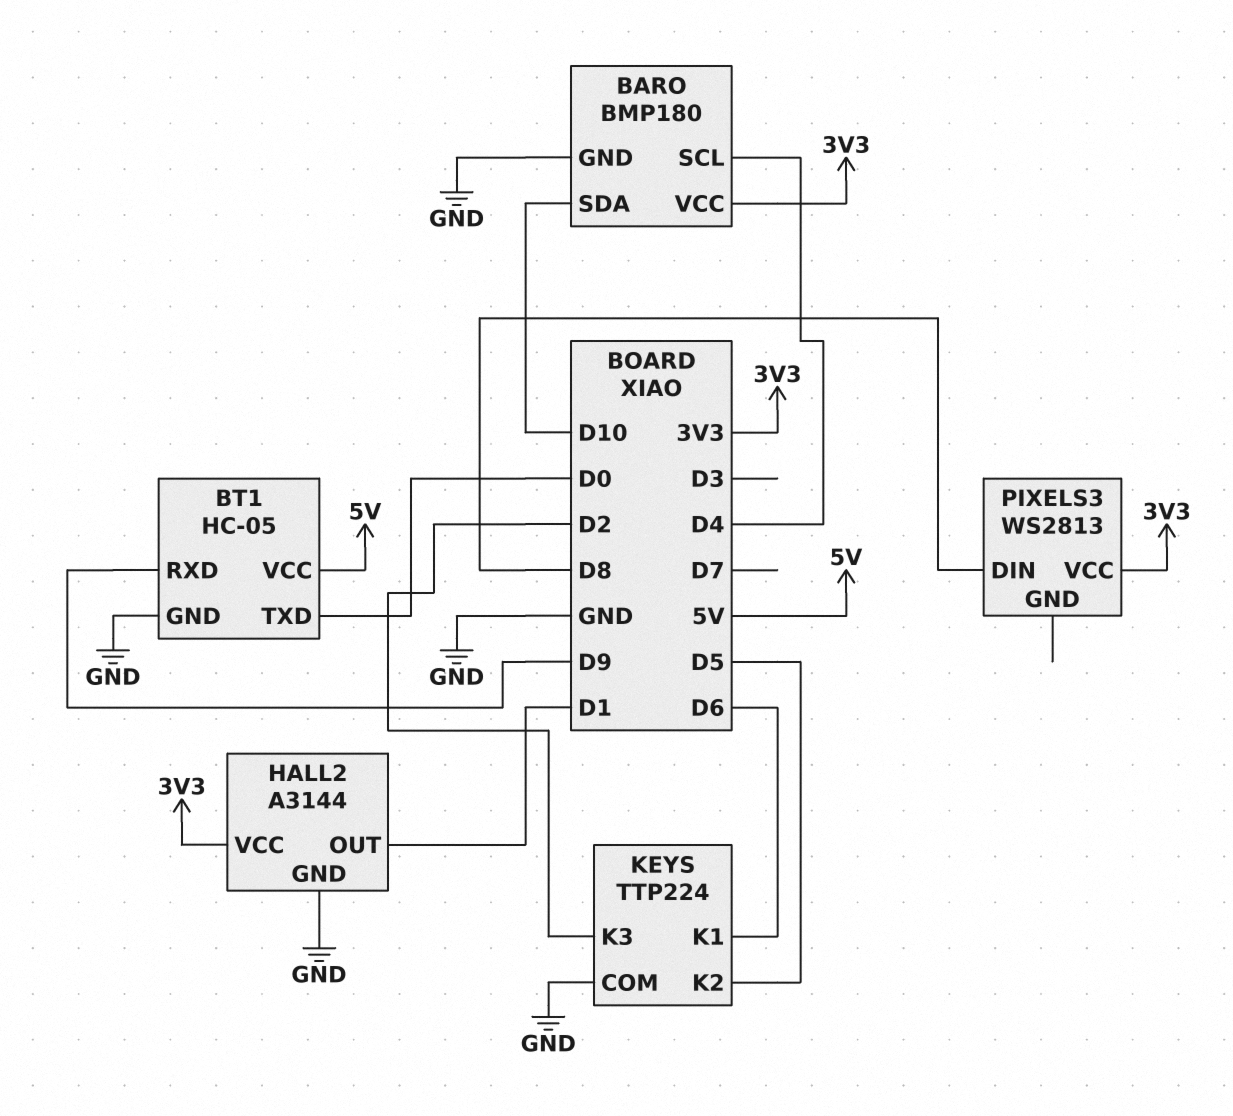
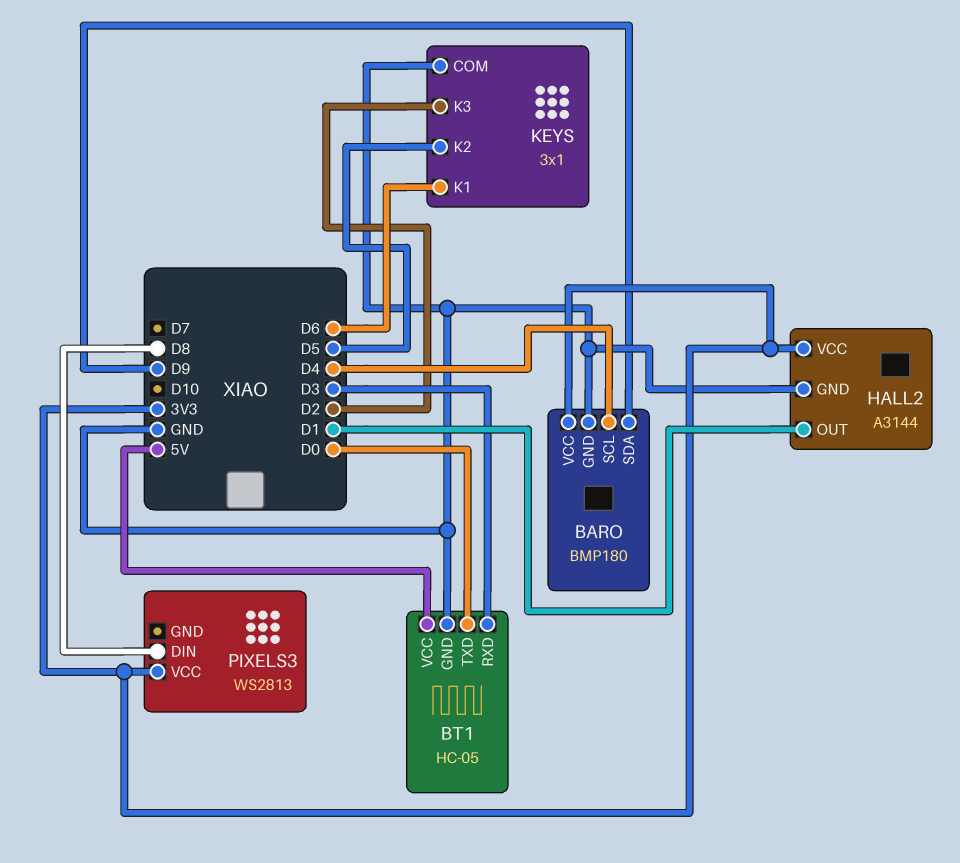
BARO pin SDA: D10 -> D9
BT1 pin RXD: D9 -> D3
KEYS: TTP224 -> 3x1

